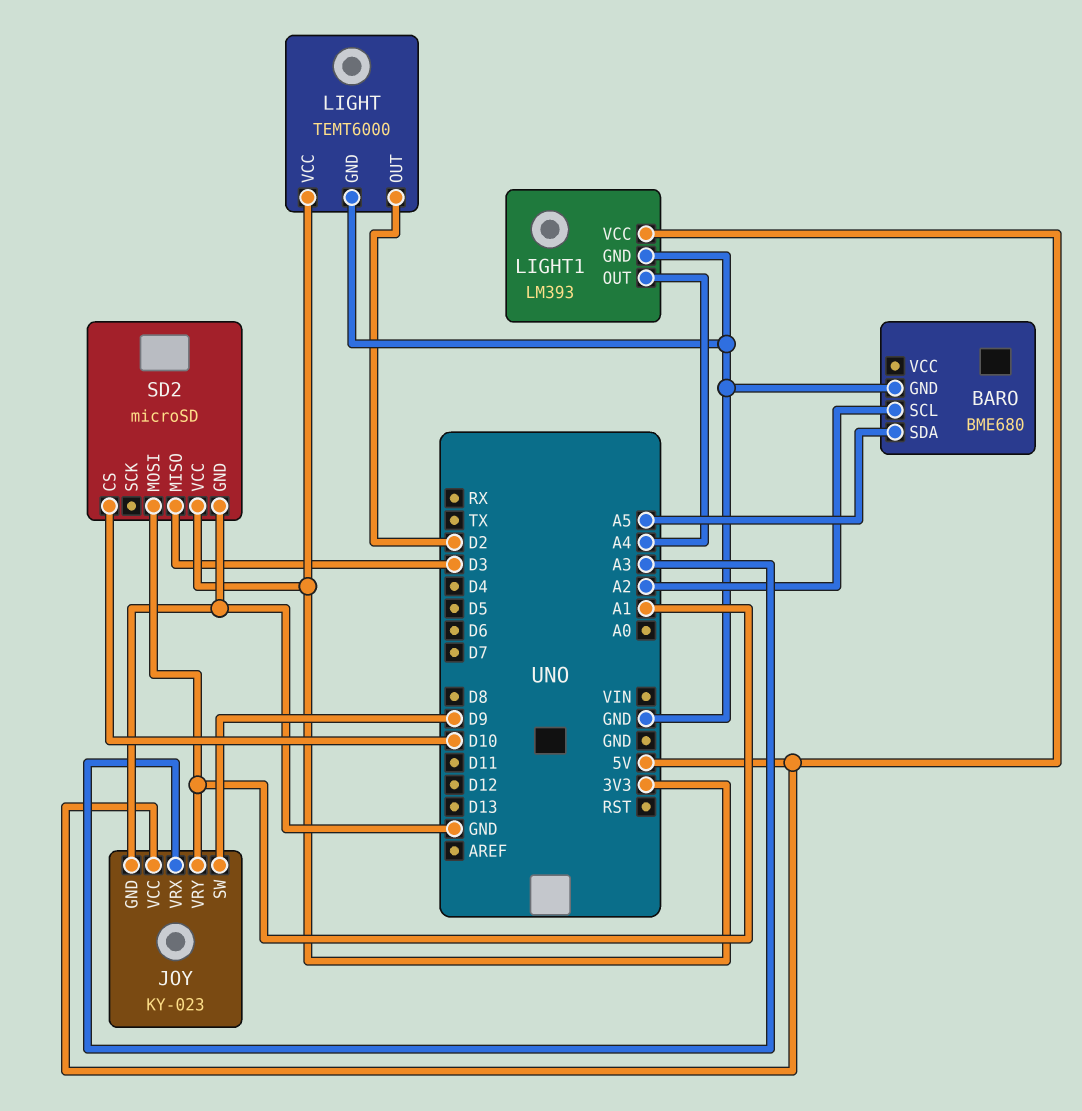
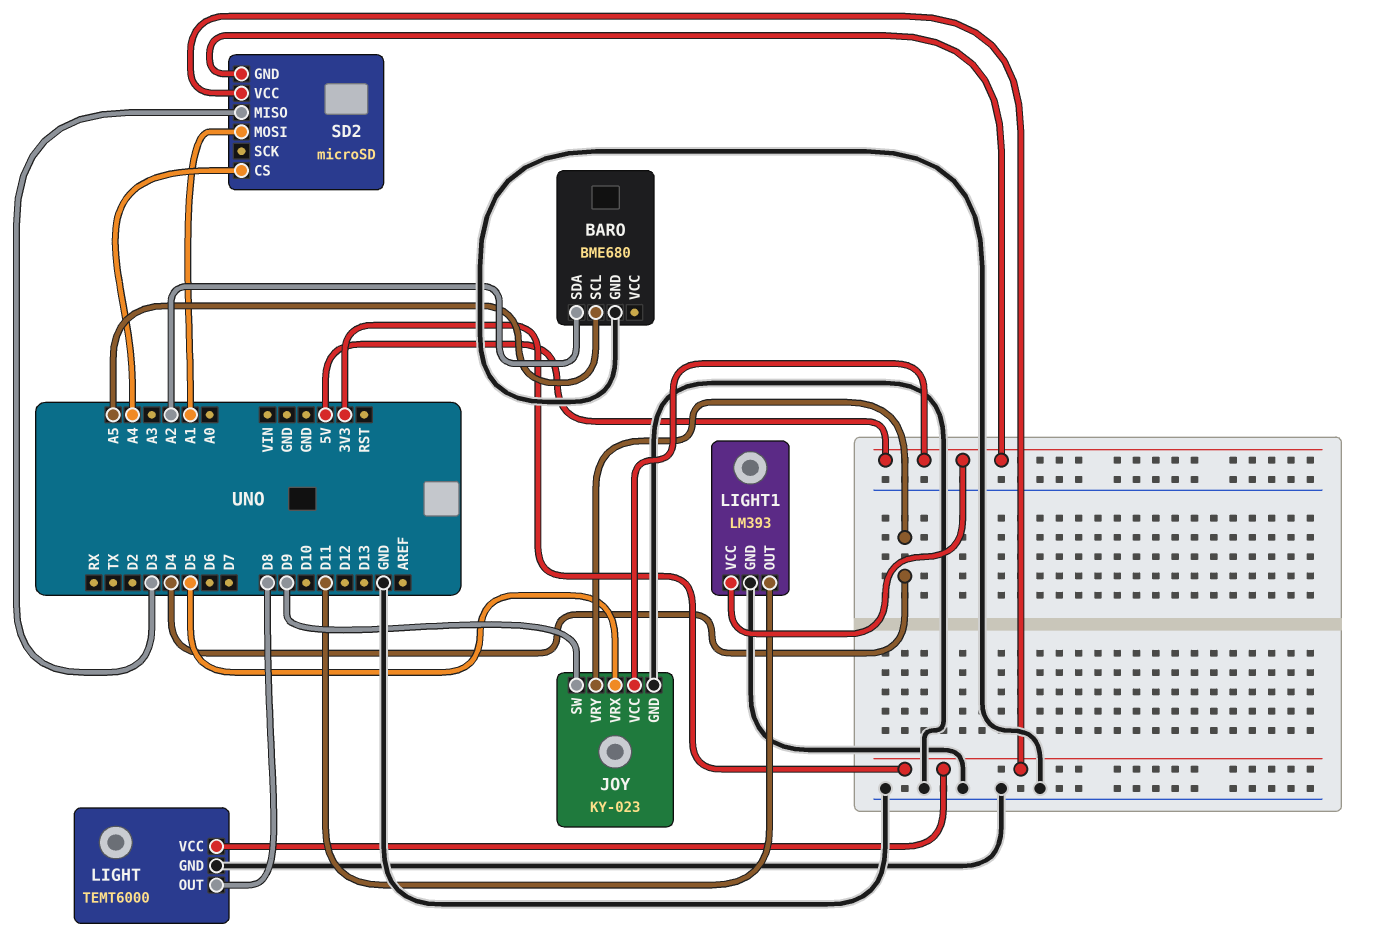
BARO pin SCL: A2 -> A5
BARO pin SDA: A5 -> A2
JOY pin VRX: A3 -> D5
JOY pin VRY: A1 -> D4
LIGHT pin OUT: D2 -> D8
LIGHT1 pin OUT: A4 -> D11
SD2 pin CS: D10 -> A4
SD2 pin GND: GND -> 5V

